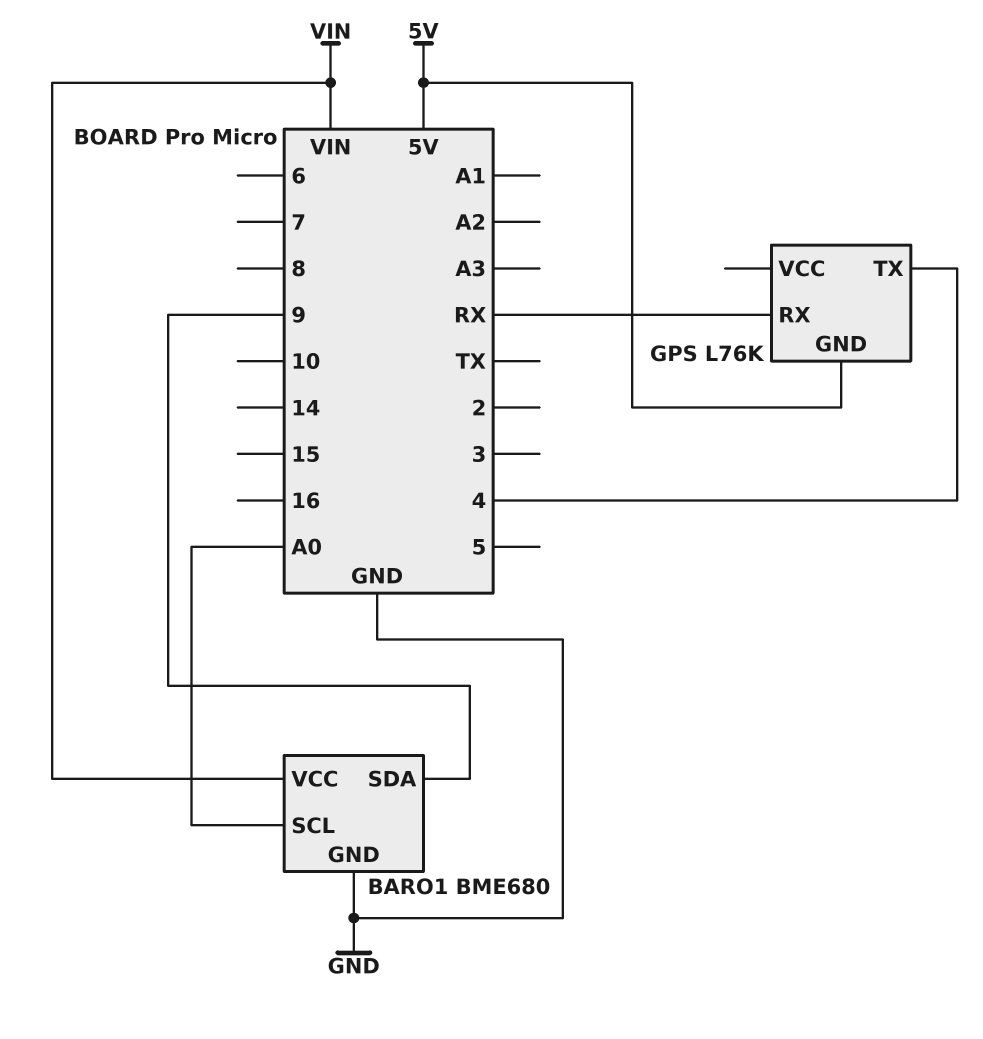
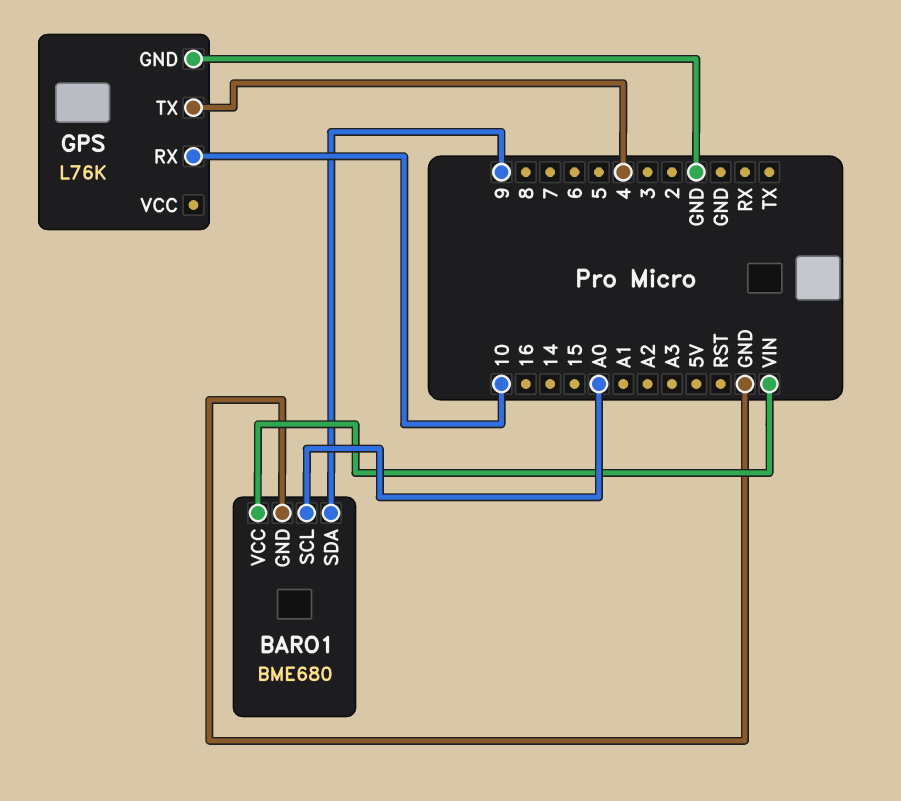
GPS pin GND: 5V -> GND
GPS pin RX: RX -> 10

